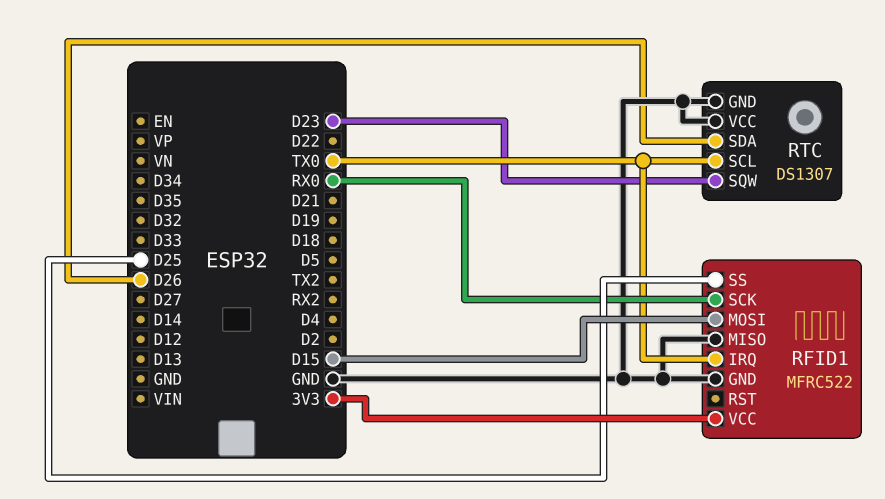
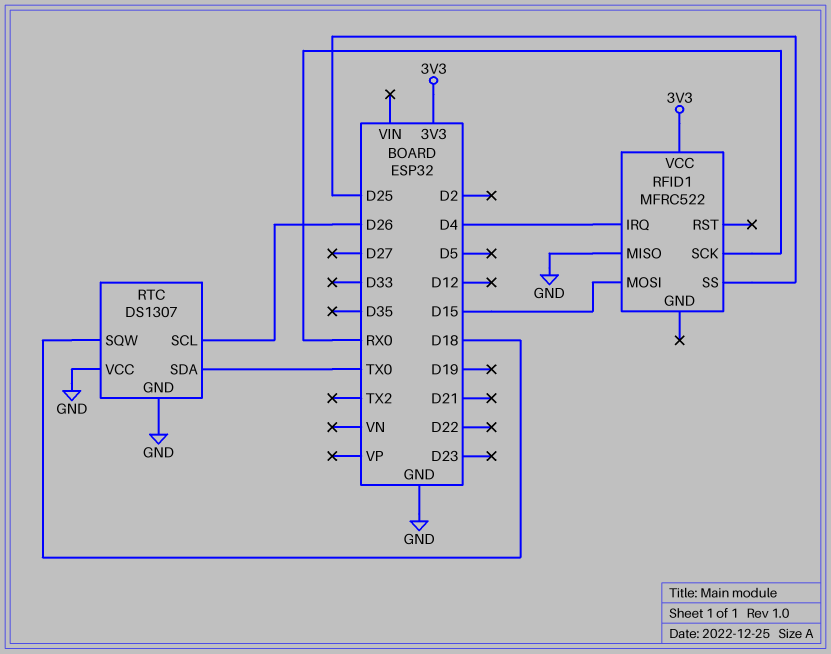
RFID1 pin GND: GND -> none
RFID1 pin IRQ: TX0 -> D4
RTC pin SCL: TX0 -> D26
RTC pin SDA: D26 -> TX0
RTC pin SQW: D23 -> D18

